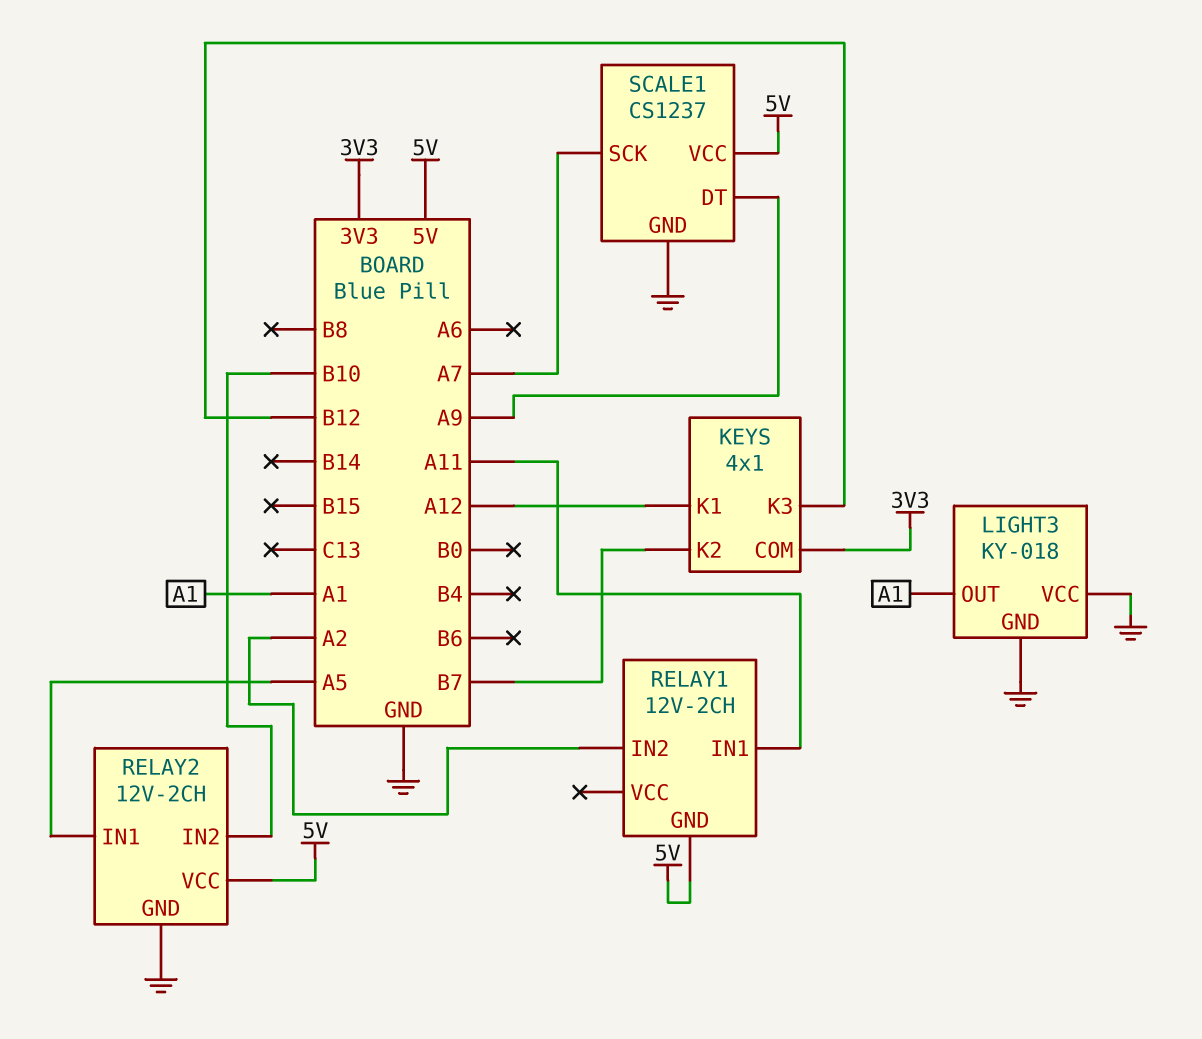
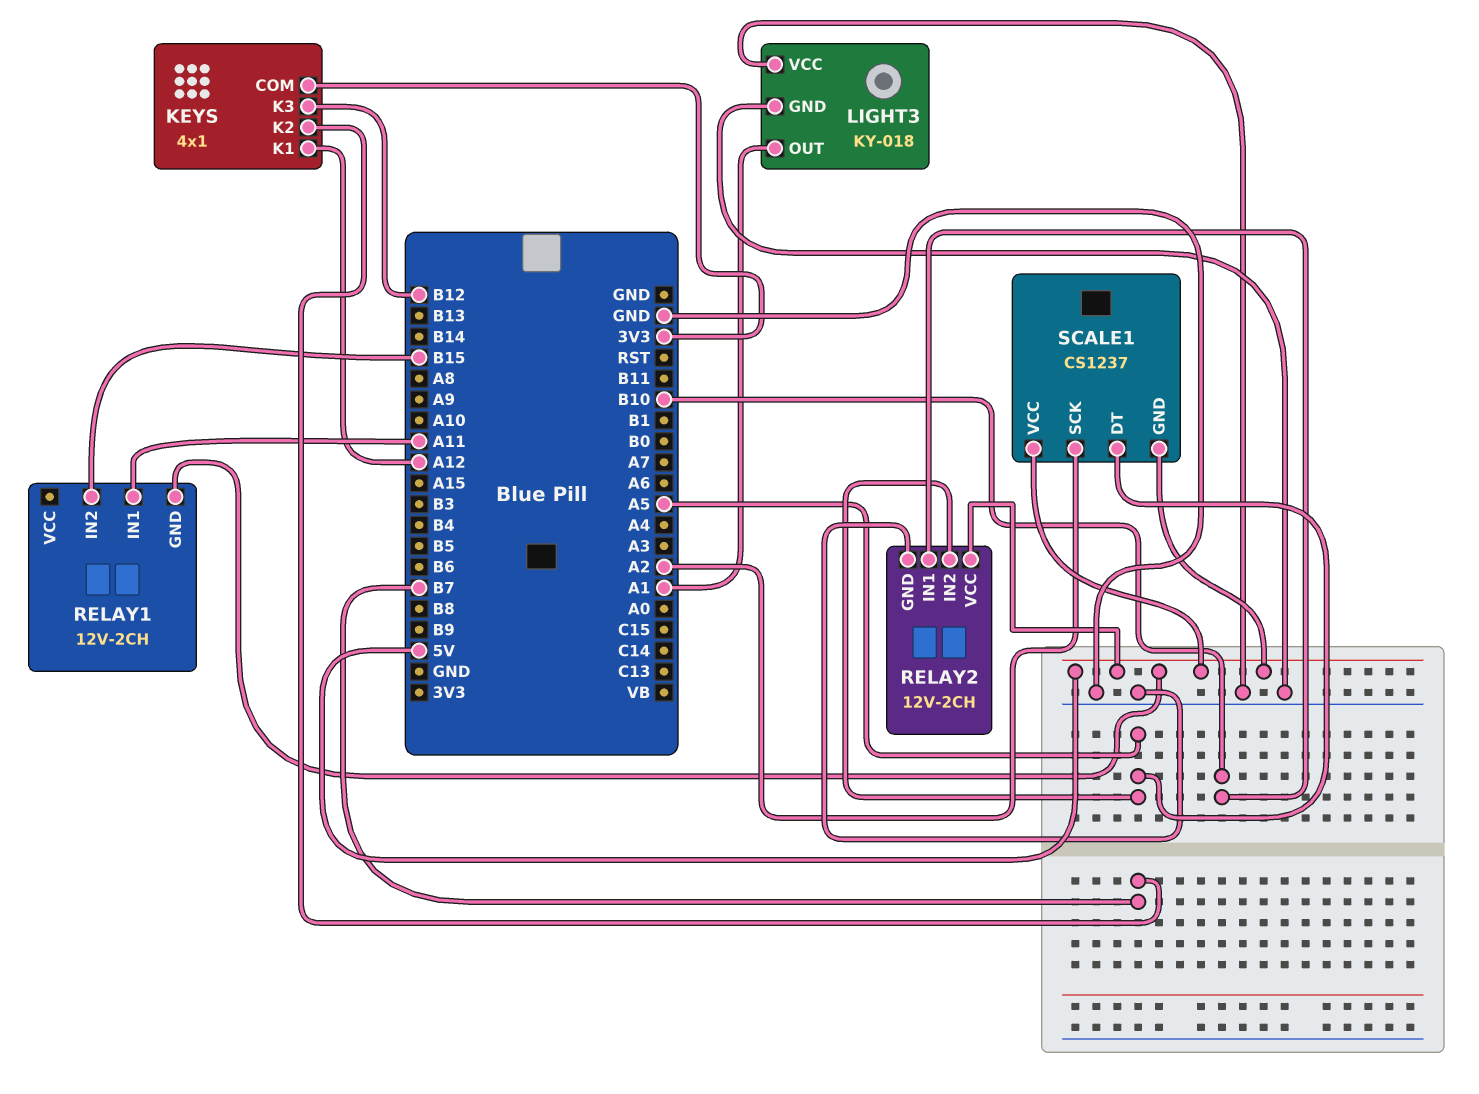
RELAY1 pin IN2: A2 -> B15
RELAY2 pin IN1: A5 -> B10
RELAY2 pin IN2: B10 -> A5
SCALE1 pin DT: A9 -> A5
SCALE1 pin GND: GND -> 5V
SCALE1 pin SCK: A7 -> A2

